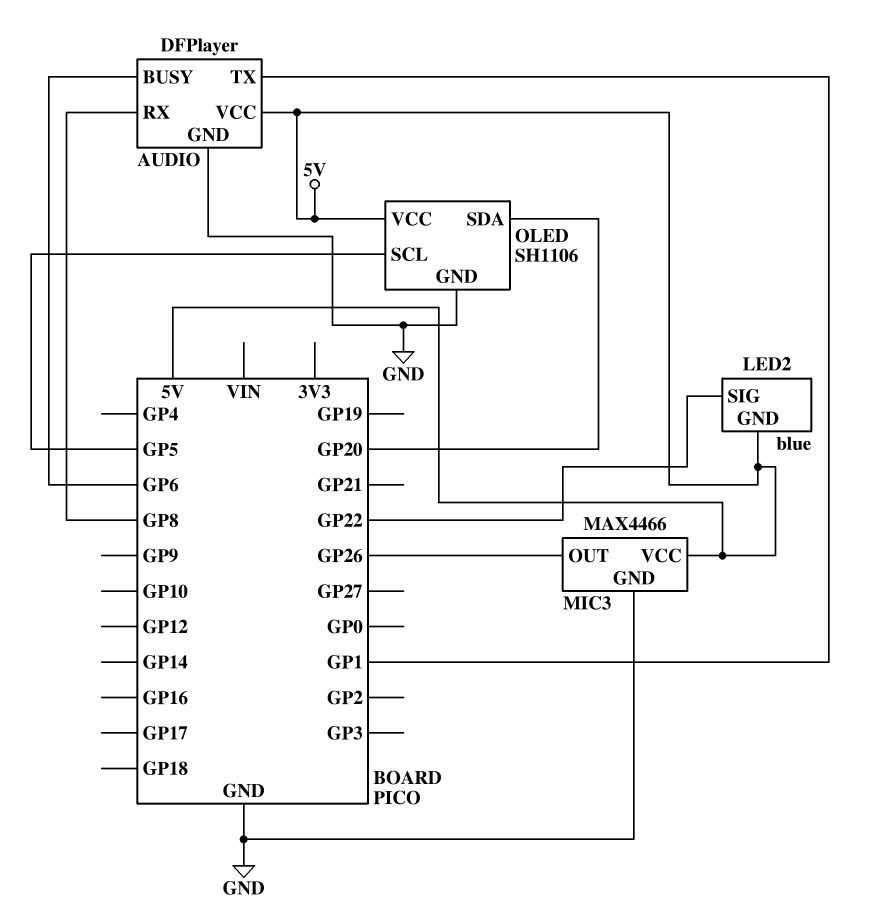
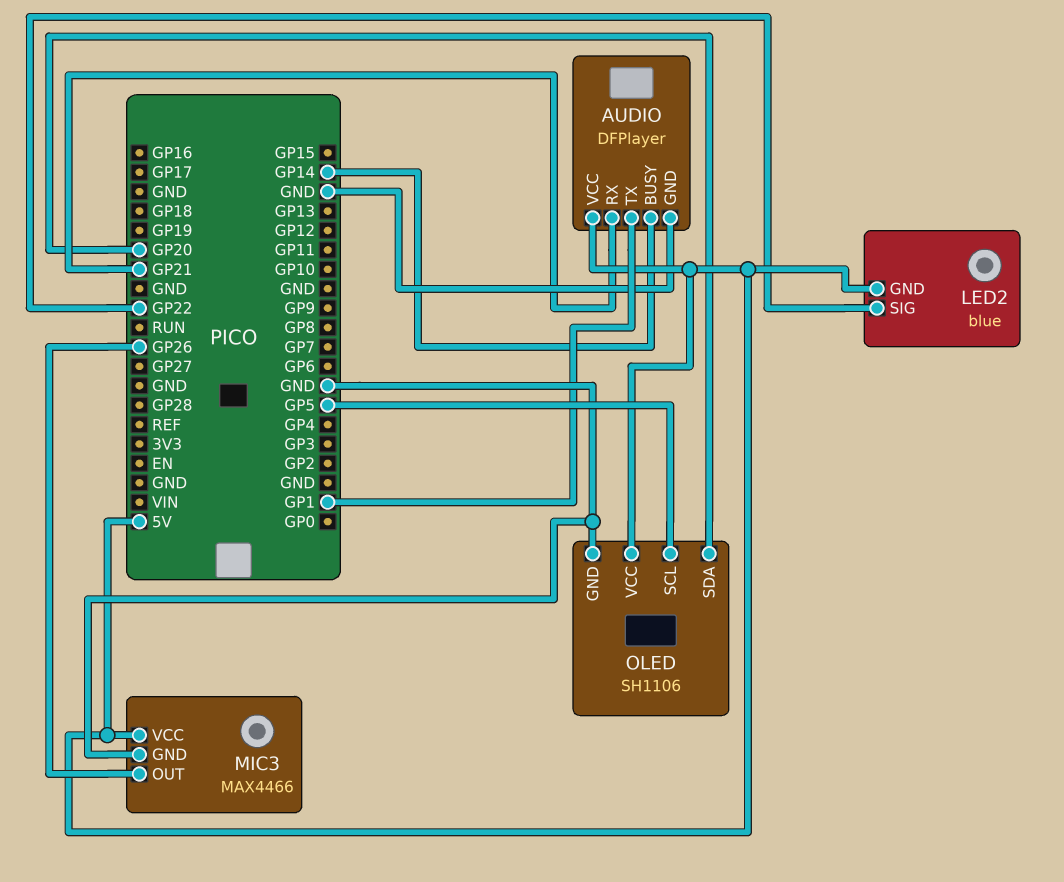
AUDIO pin BUSY: GP6 -> GP14
AUDIO pin RX: GP8 -> GP21

